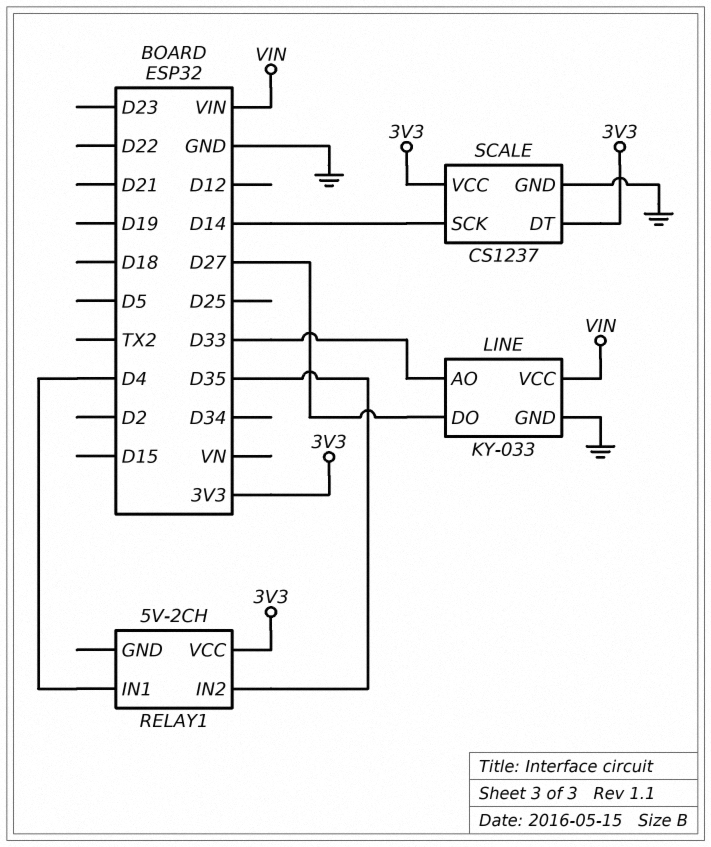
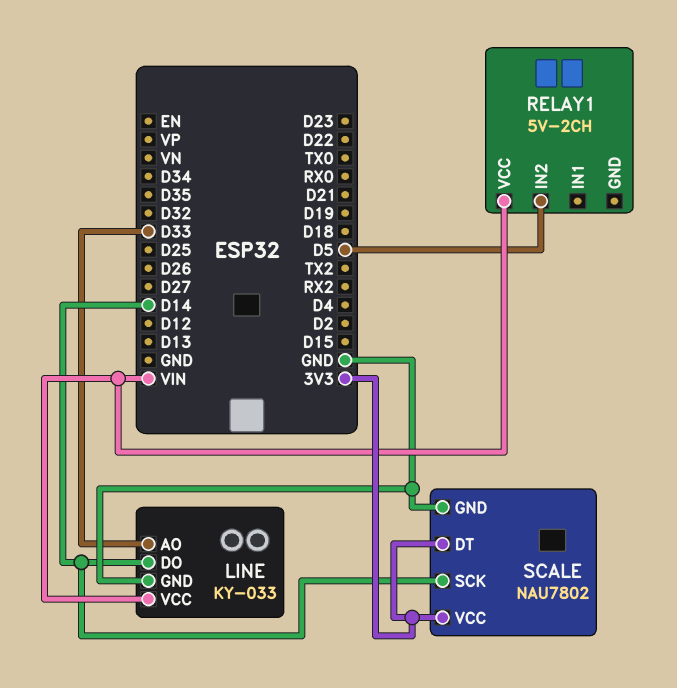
LINE pin DO: D27 -> D14
RELAY1 pin IN1: D4 -> none
RELAY1 pin IN2: D35 -> D5
RELAY1 pin VCC: 3V3 -> VIN
SCALE: CS1237 -> NAU7802

